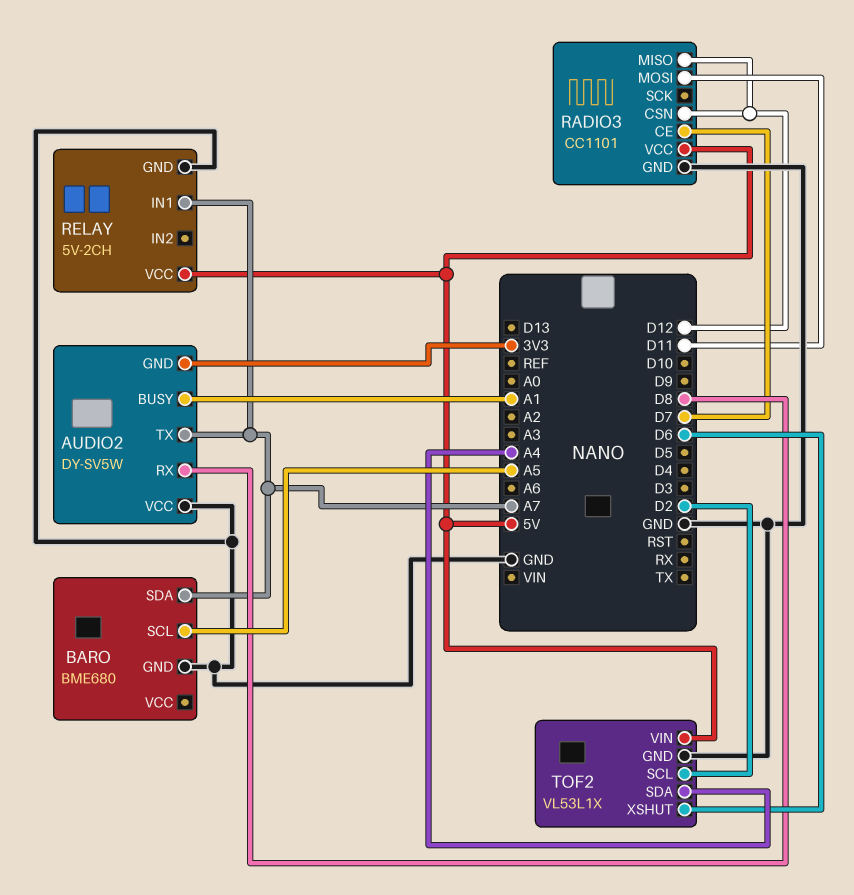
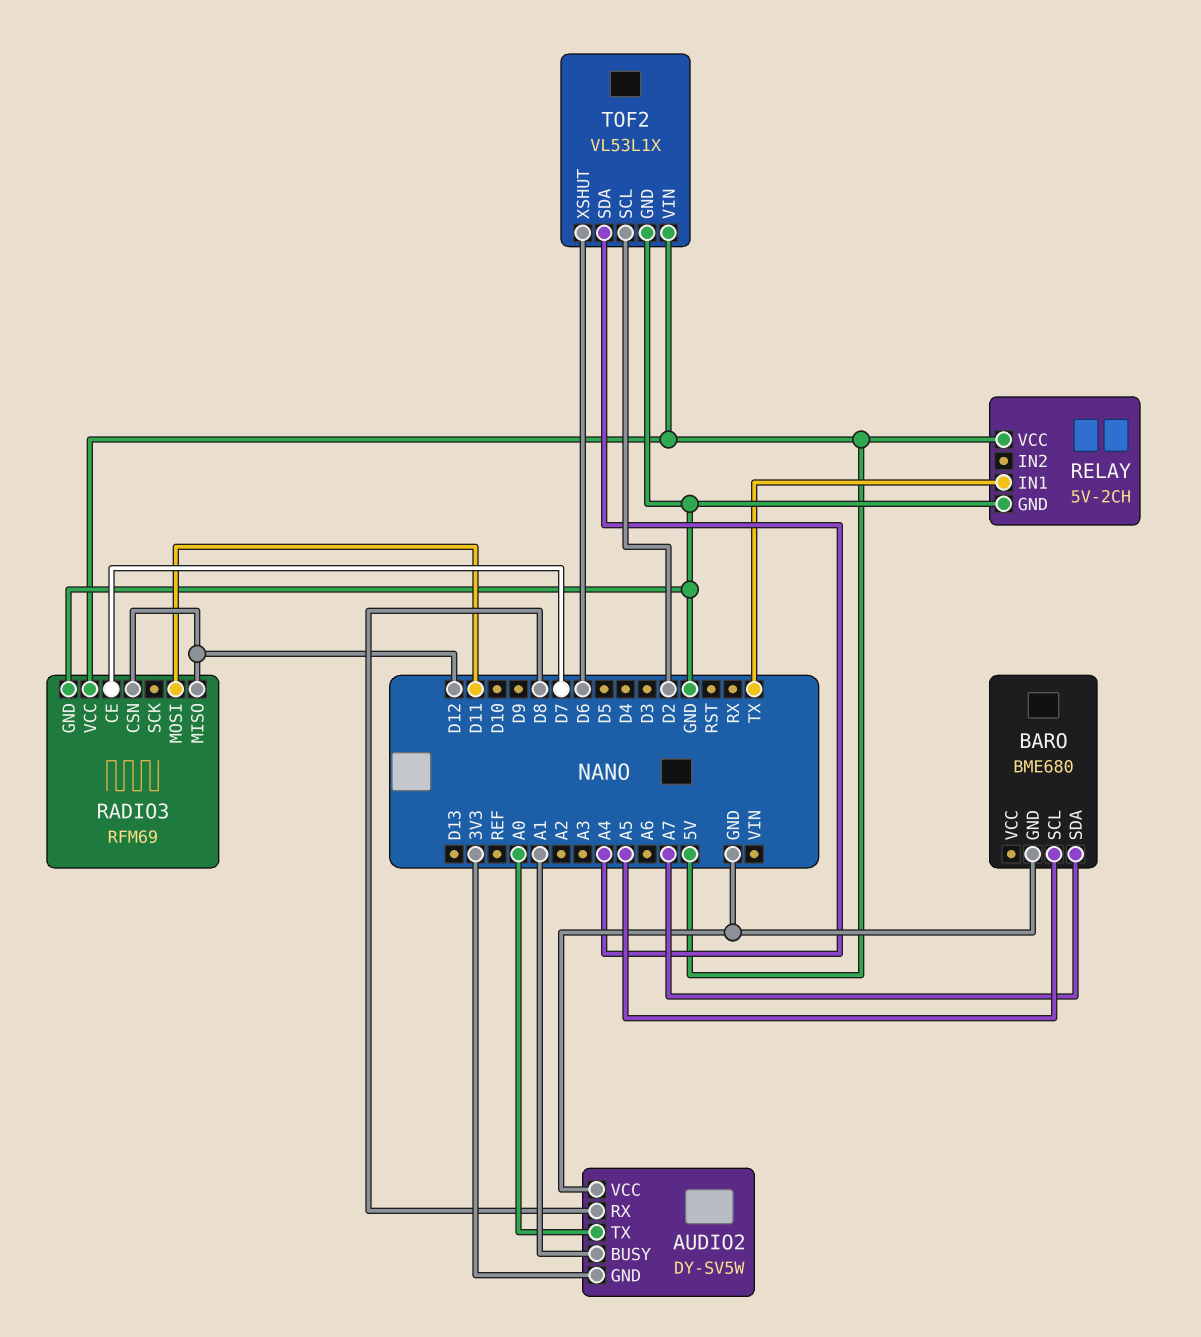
AUDIO2 pin TX: A7 -> A0
RADIO3: CC1101 -> RFM69
RELAY pin IN1: A7 -> TX

